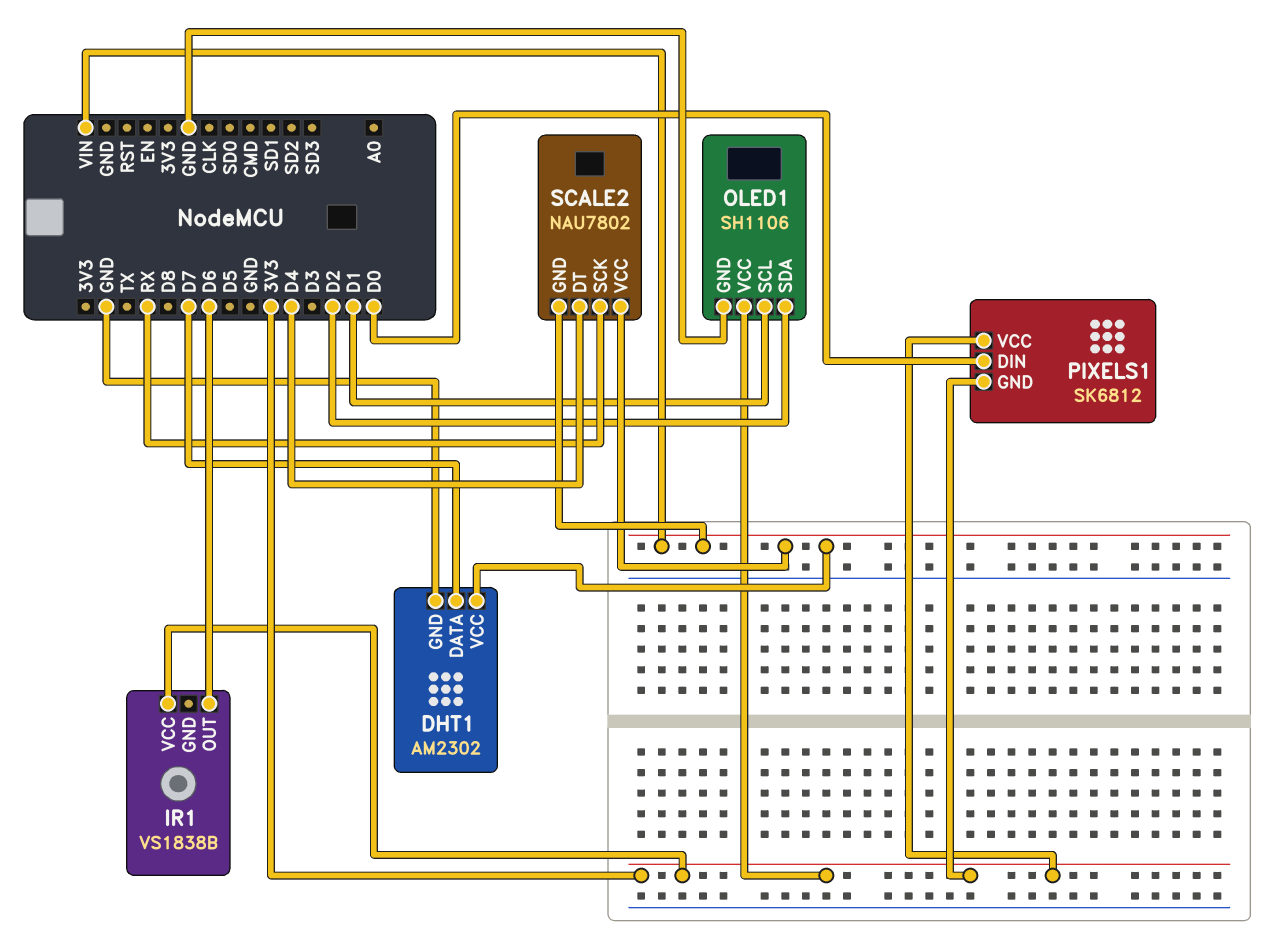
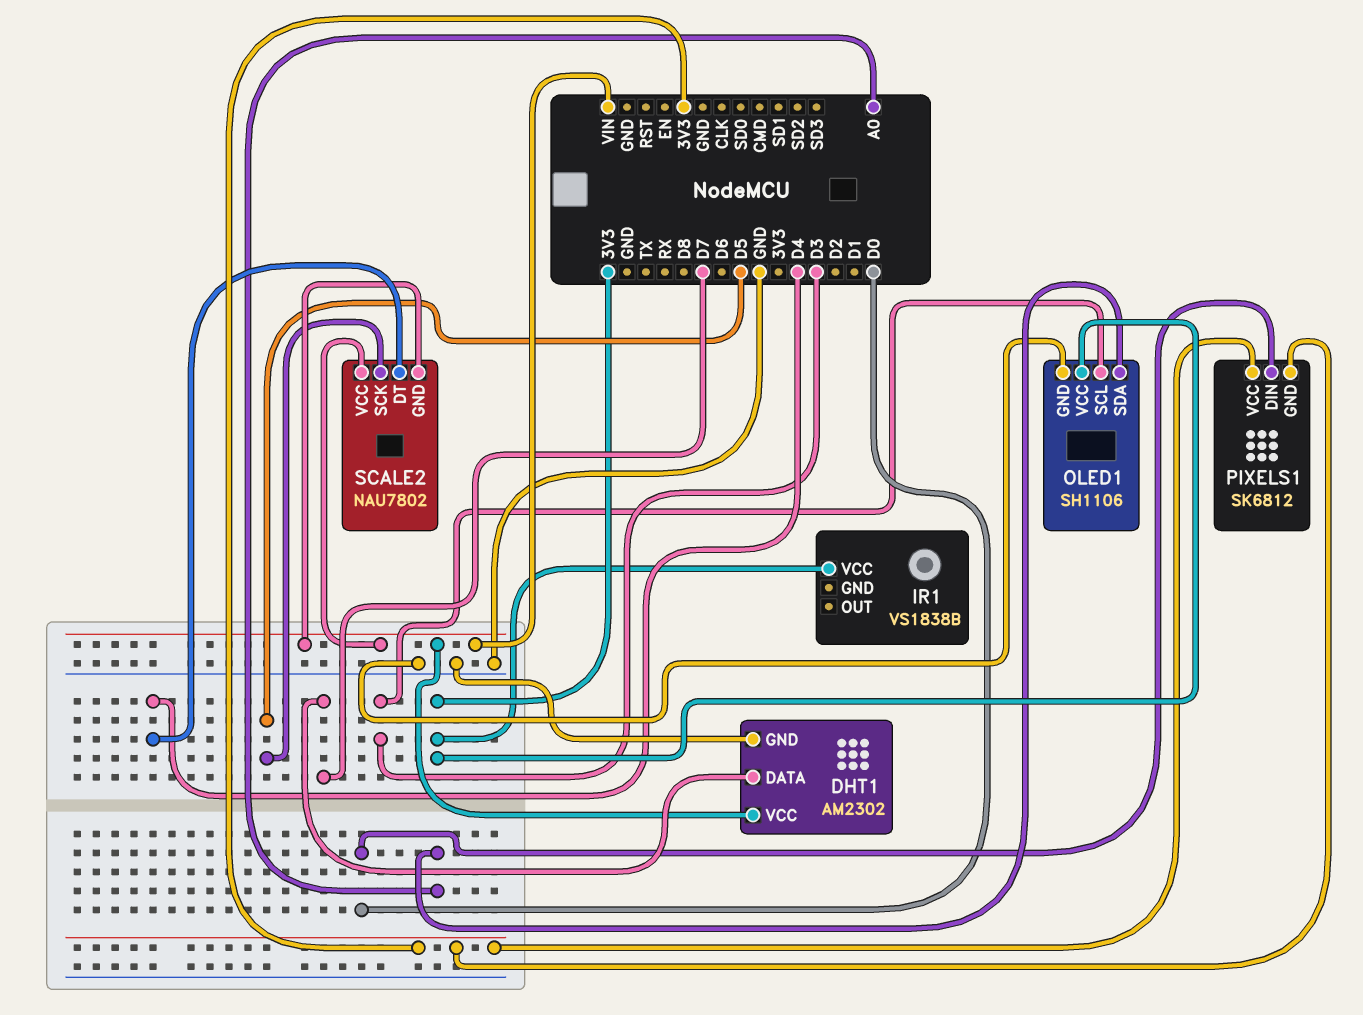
IR1 pin OUT: D6 -> none
OLED1 pin SCL: D1 -> D3
OLED1 pin SDA: D2 -> A0
SCALE2 pin SCK: RX -> D5

